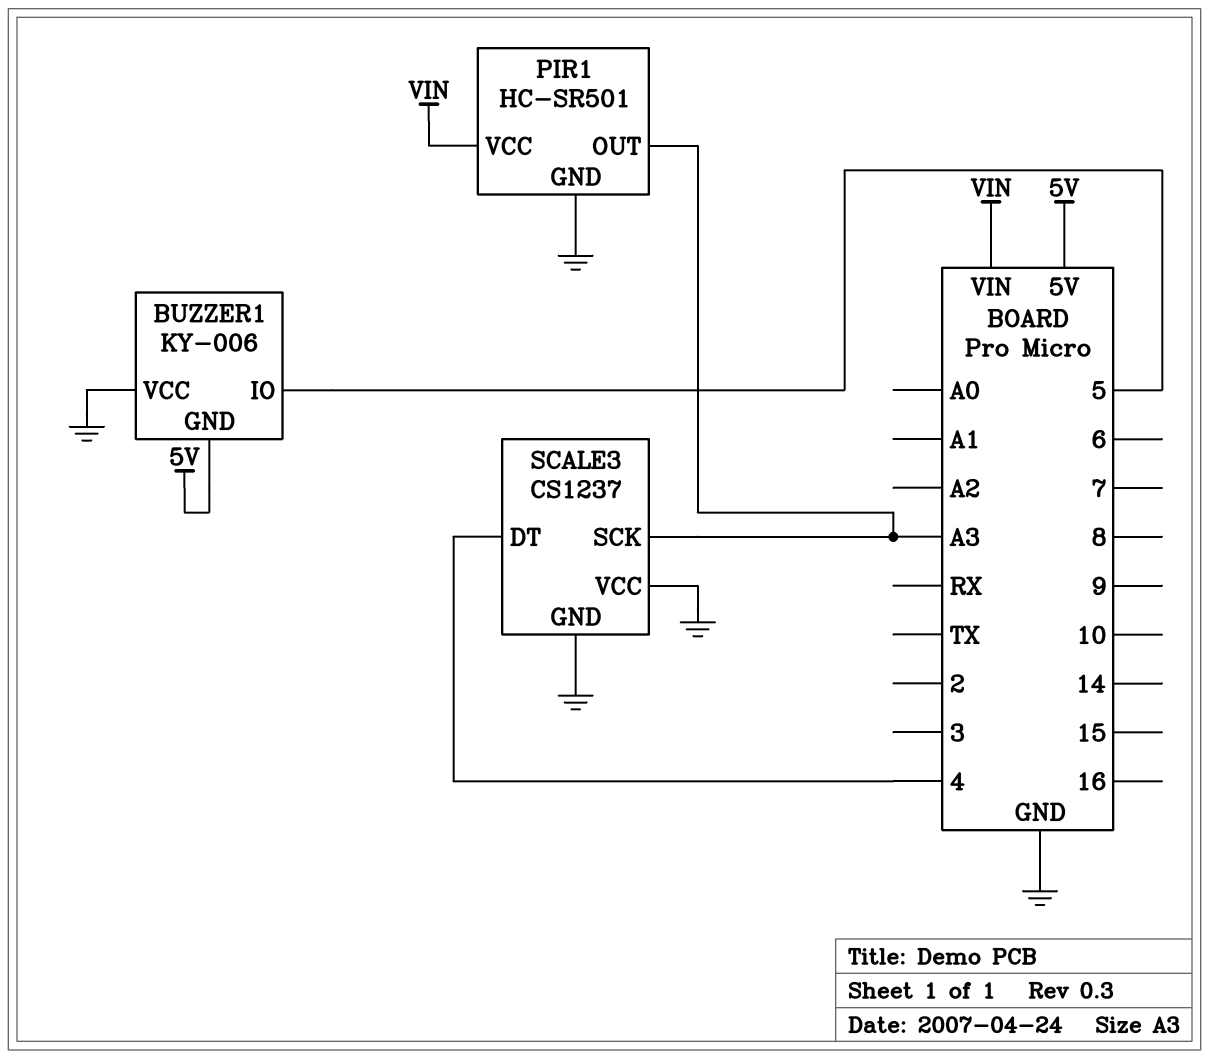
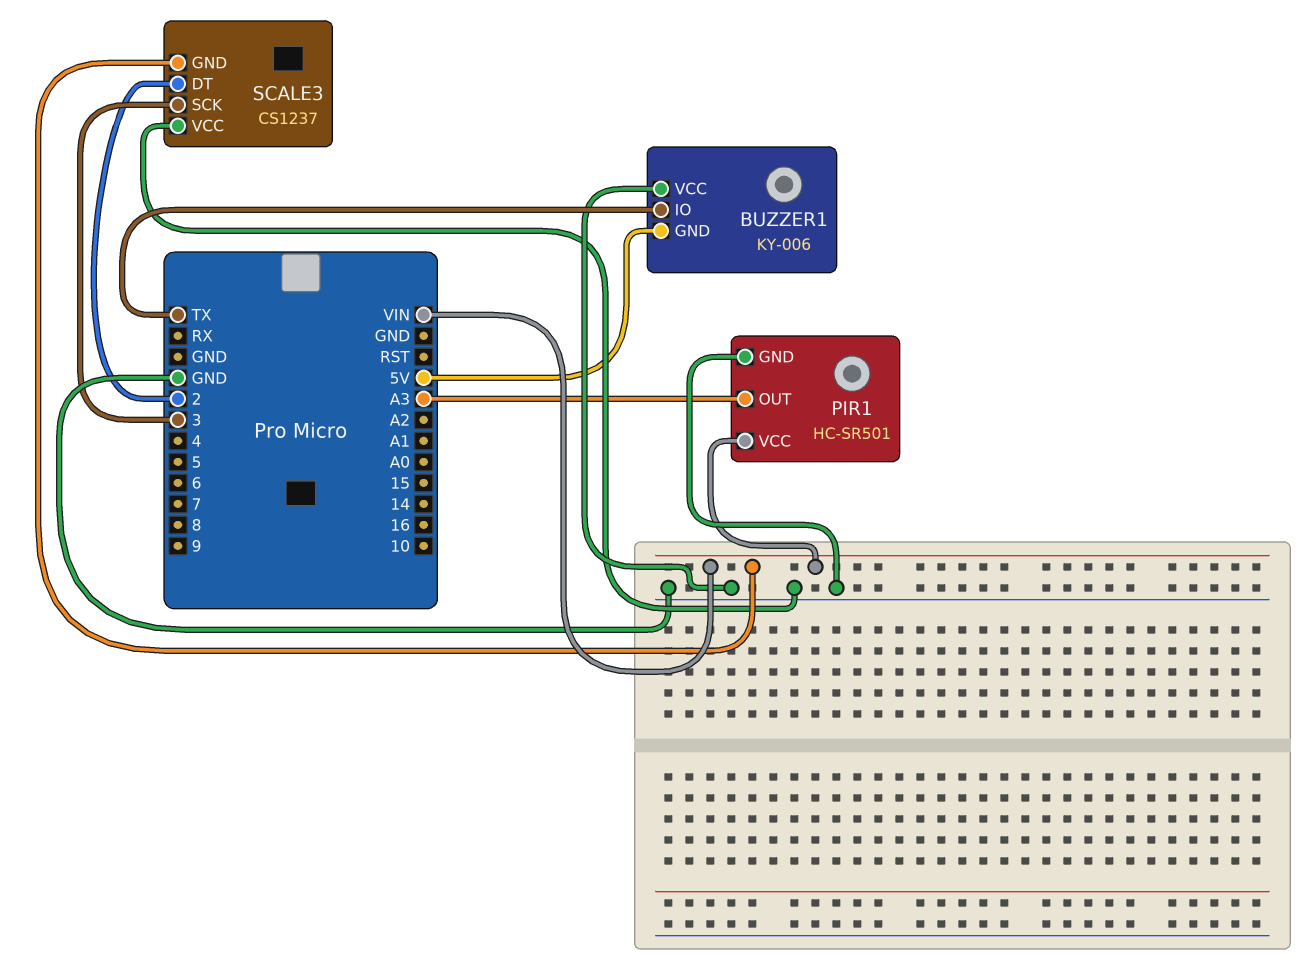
BUZZER1 pin IO: 5 -> TX
SCALE3 pin DT: 4 -> 2
SCALE3 pin GND: GND -> VIN
SCALE3 pin SCK: A3 -> 3

